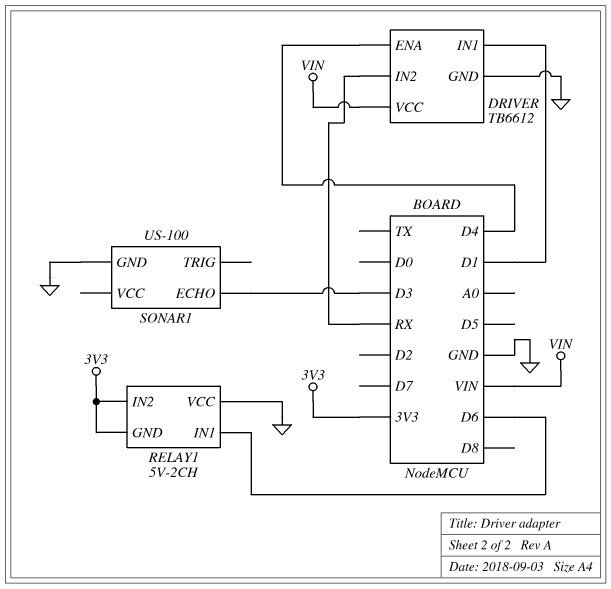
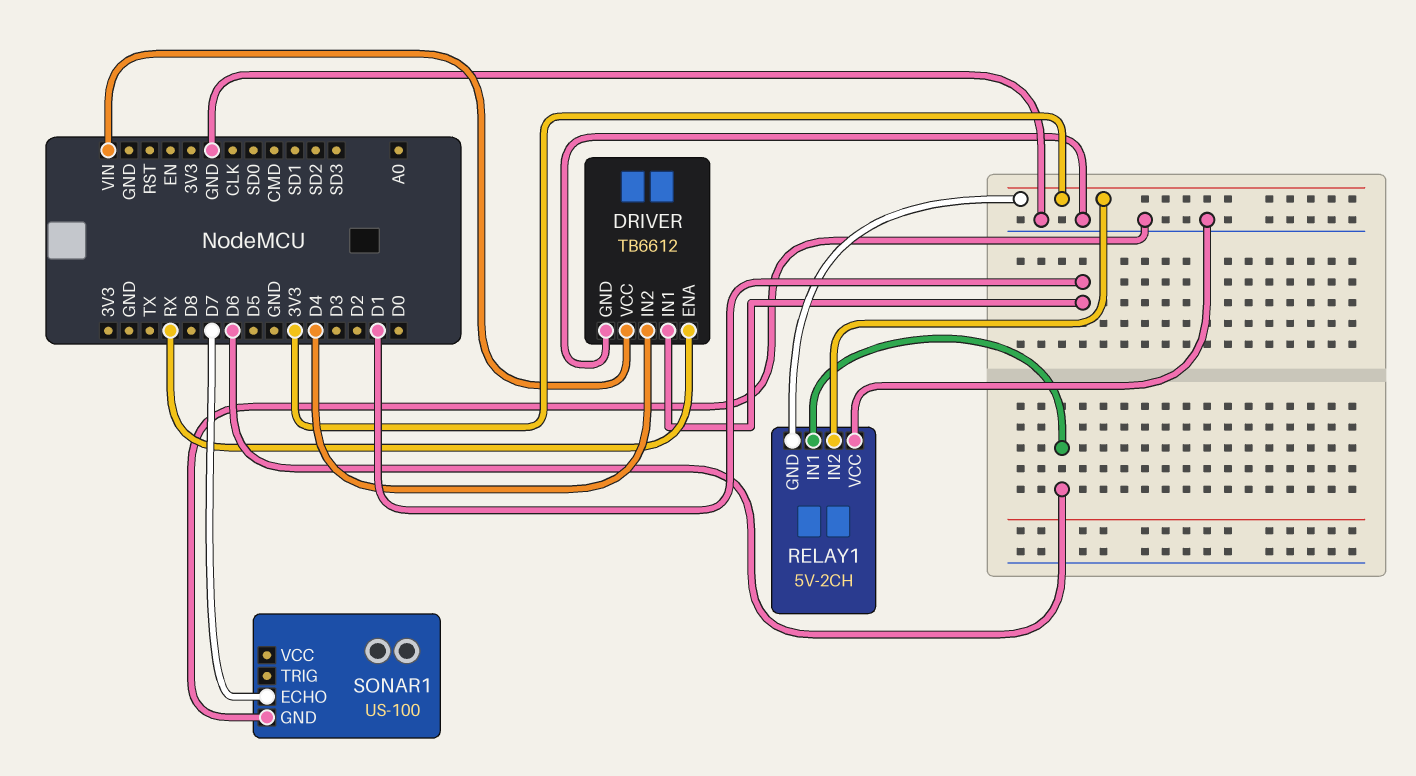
DRIVER pin ENA: D4 -> RX
DRIVER pin IN2: RX -> D4
SONAR1 pin ECHO: D3 -> D7

